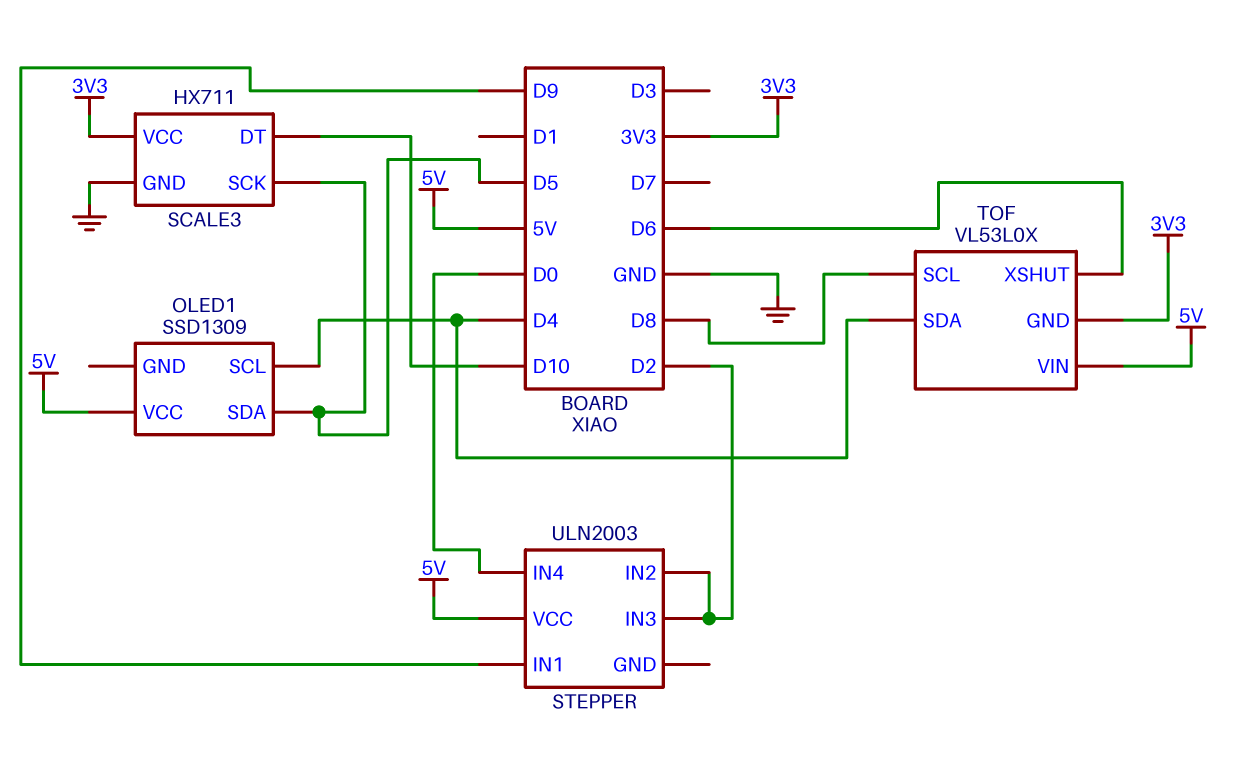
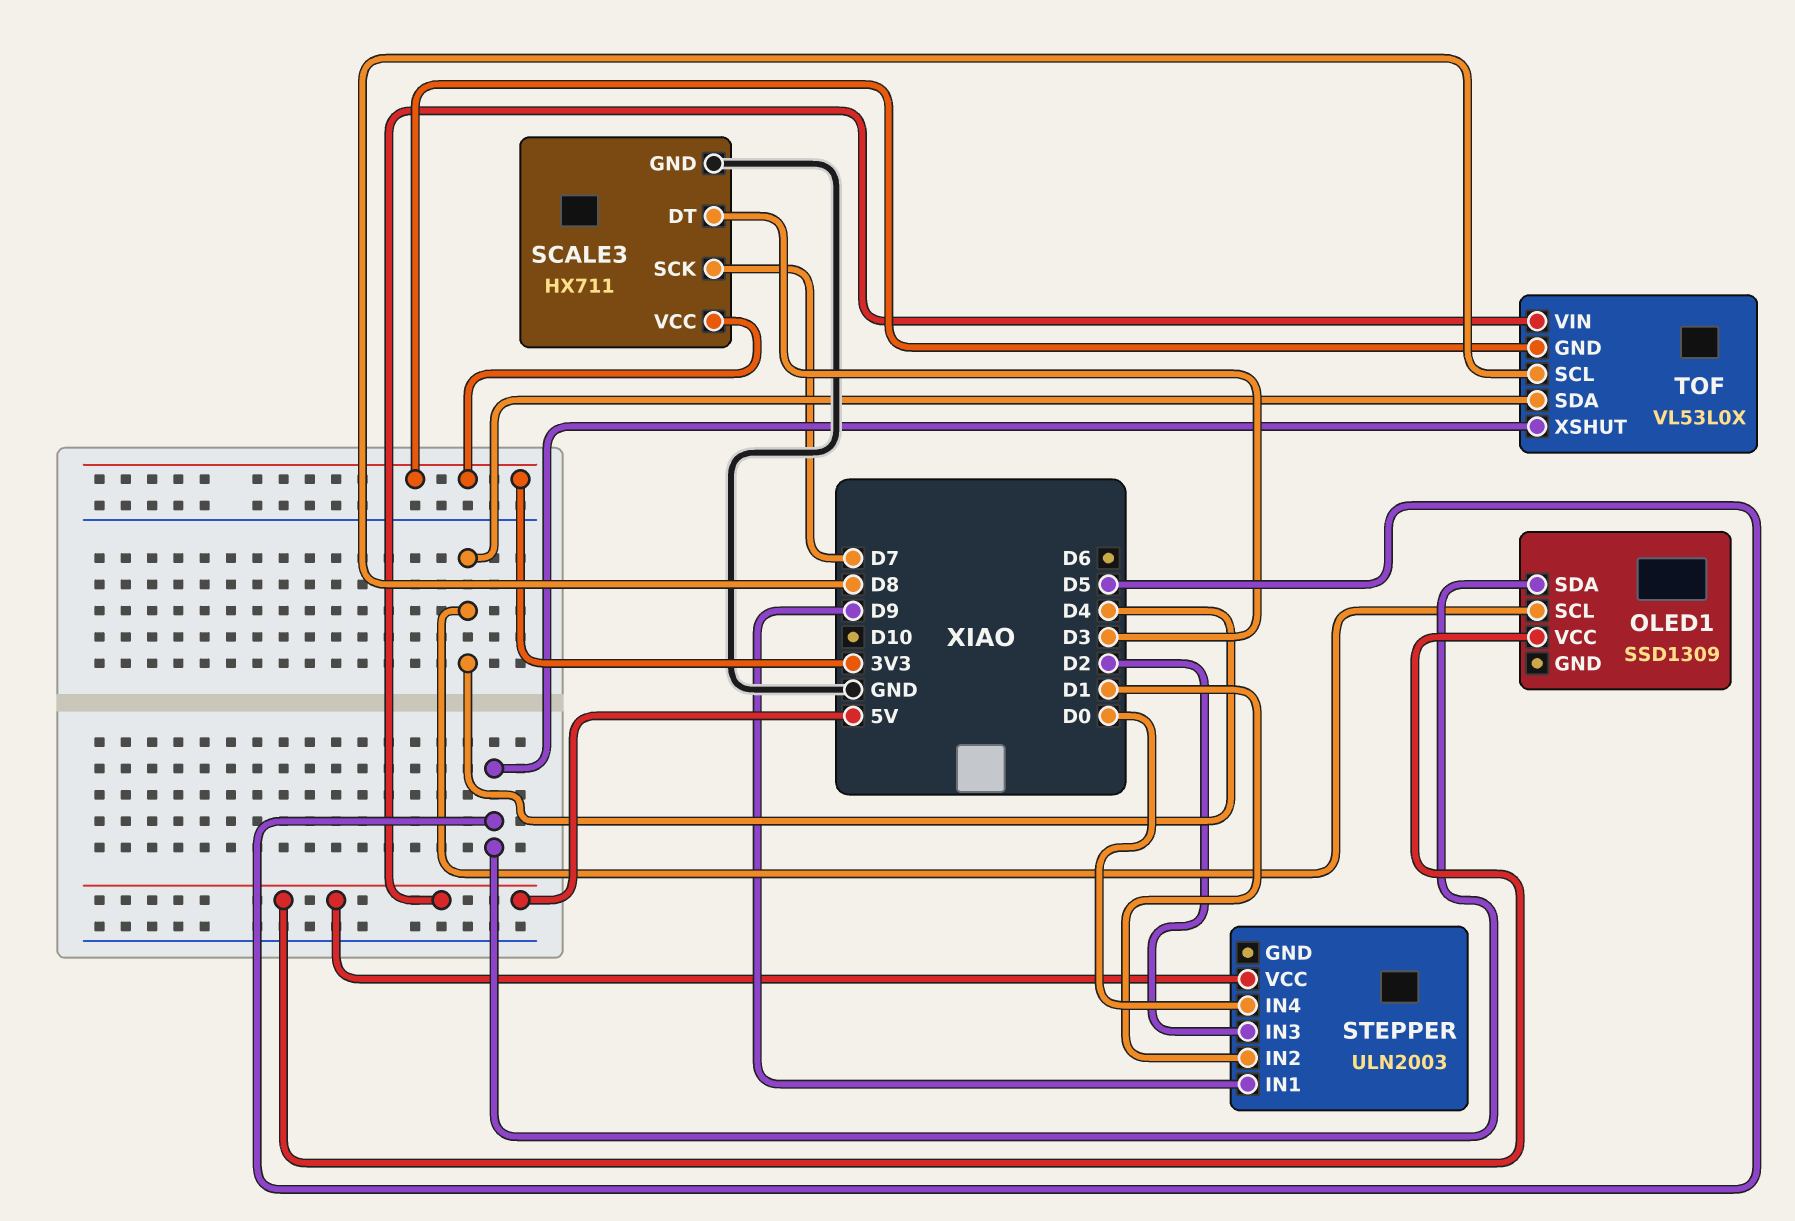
SCALE3 pin DT: D10 -> D3
SCALE3 pin SCK: D5 -> D7
STEPPER pin IN2: D2 -> D1
TOF pin XSHUT: D6 -> D5

